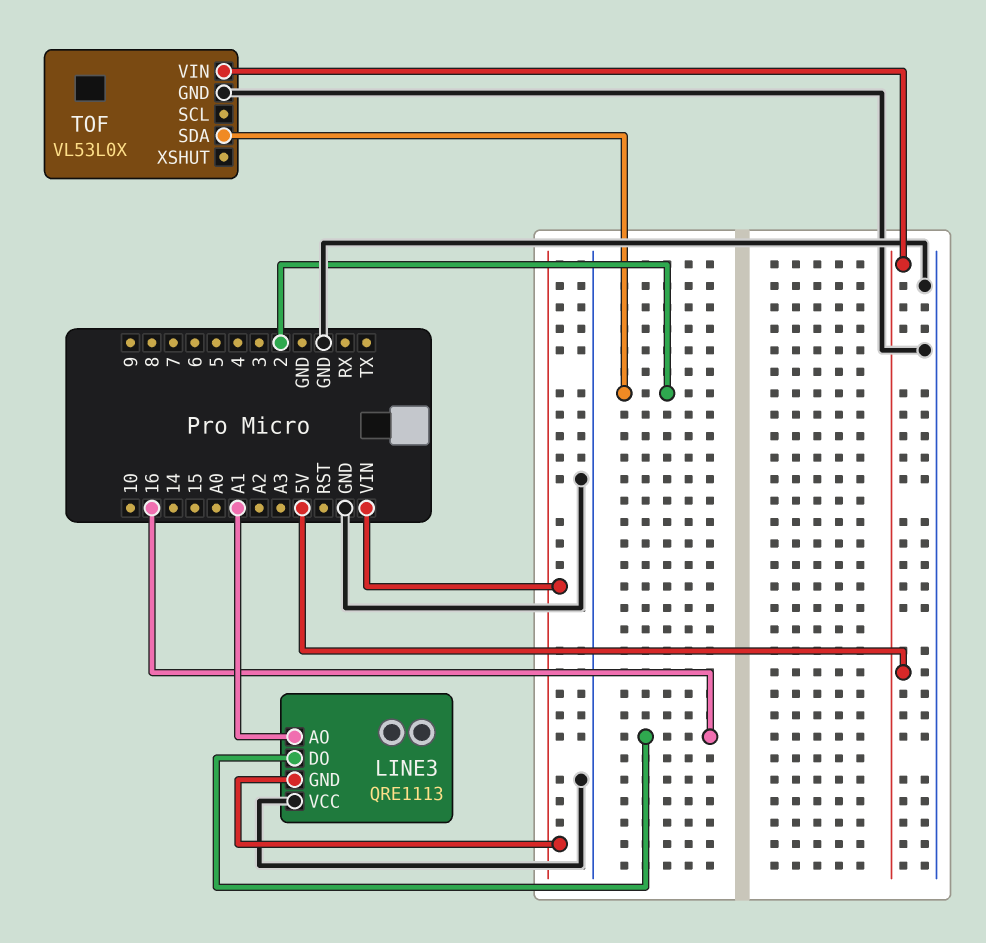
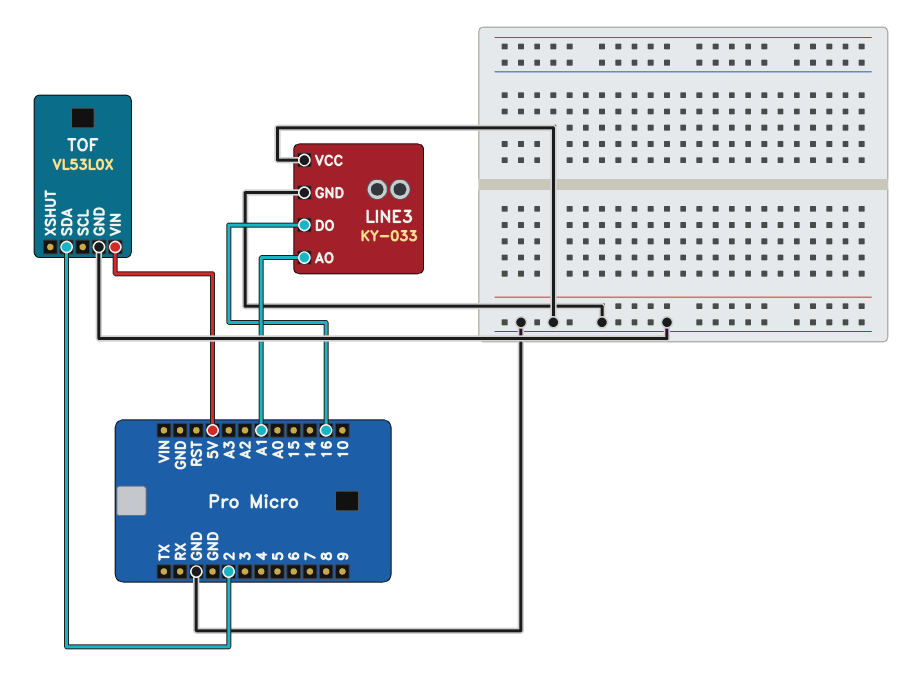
LINE3: QRE1113 -> KY-033
LINE3 pin GND: VIN -> GND

